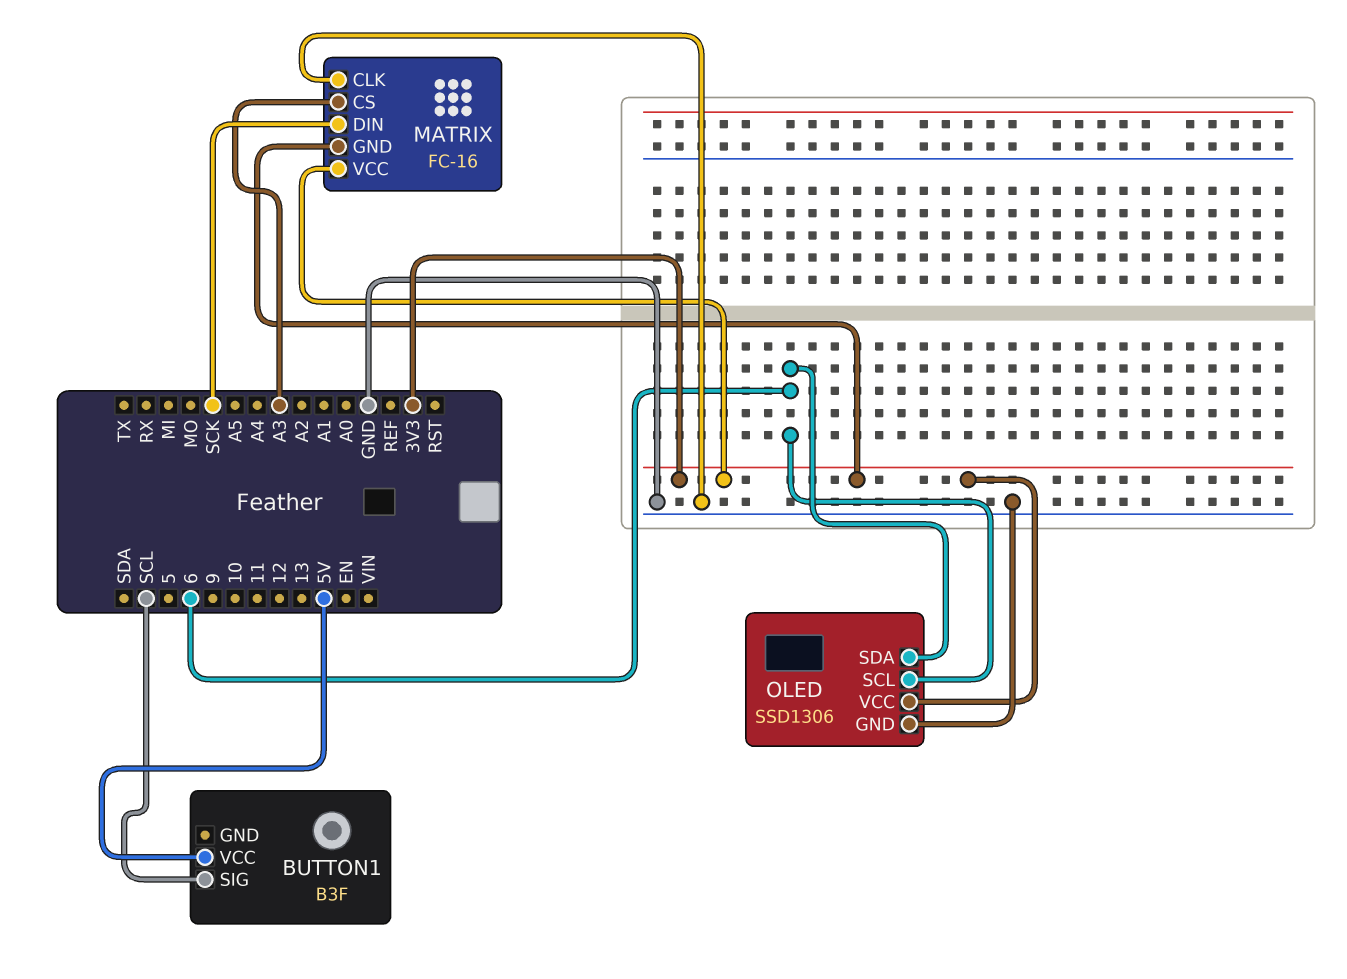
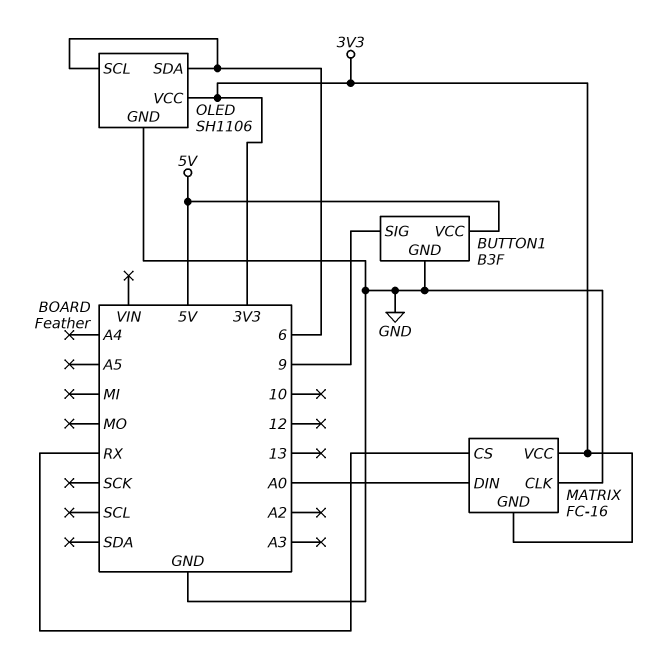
BUTTON1 pin GND: none -> GND
BUTTON1 pin SIG: SCL -> 9
MATRIX pin CS: A3 -> RX
MATRIX pin DIN: SCK -> A0
OLED: SSD1306 -> SH1106

